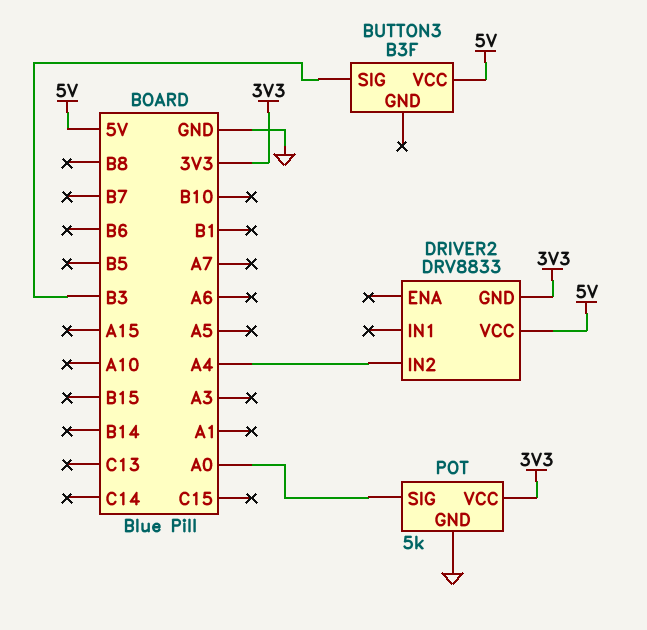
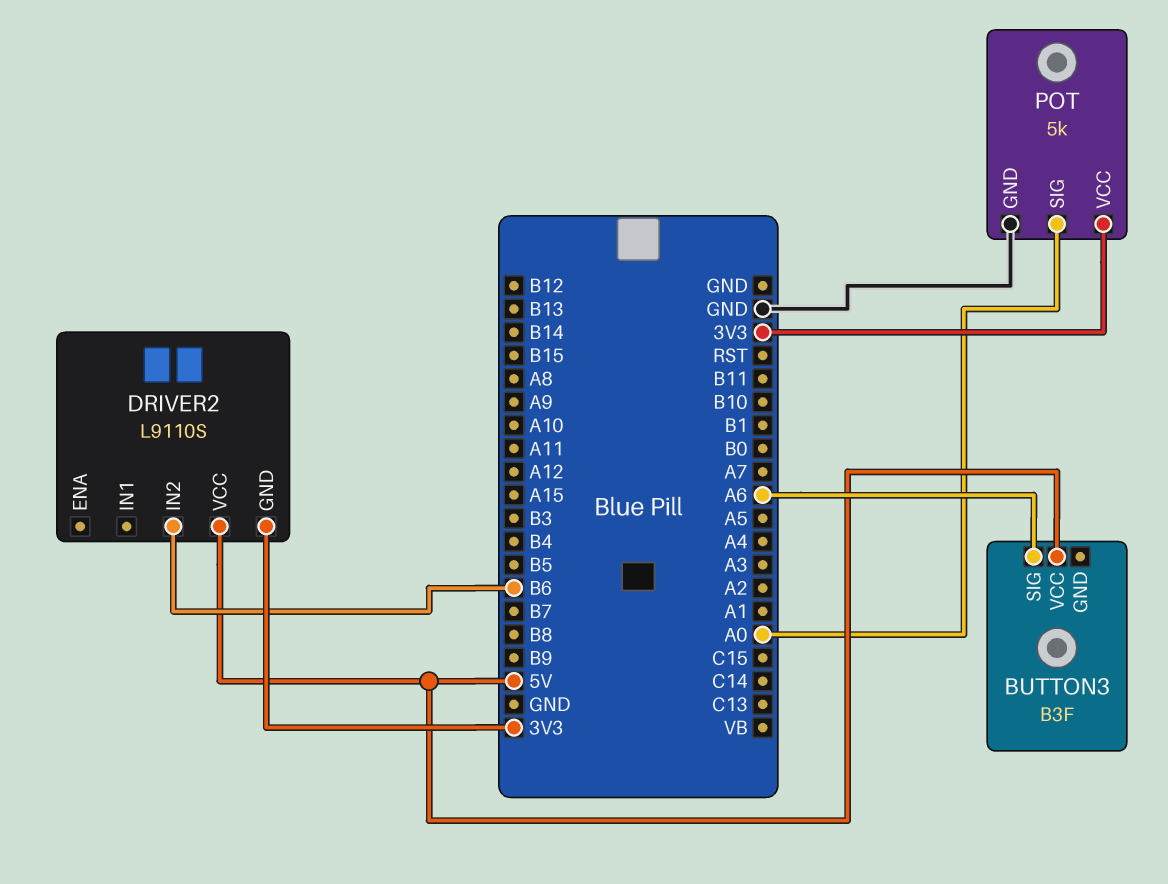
BUTTON3 pin SIG: B3 -> A6
DRIVER2: DRV8833 -> L9110S
DRIVER2 pin IN2: A4 -> B6

